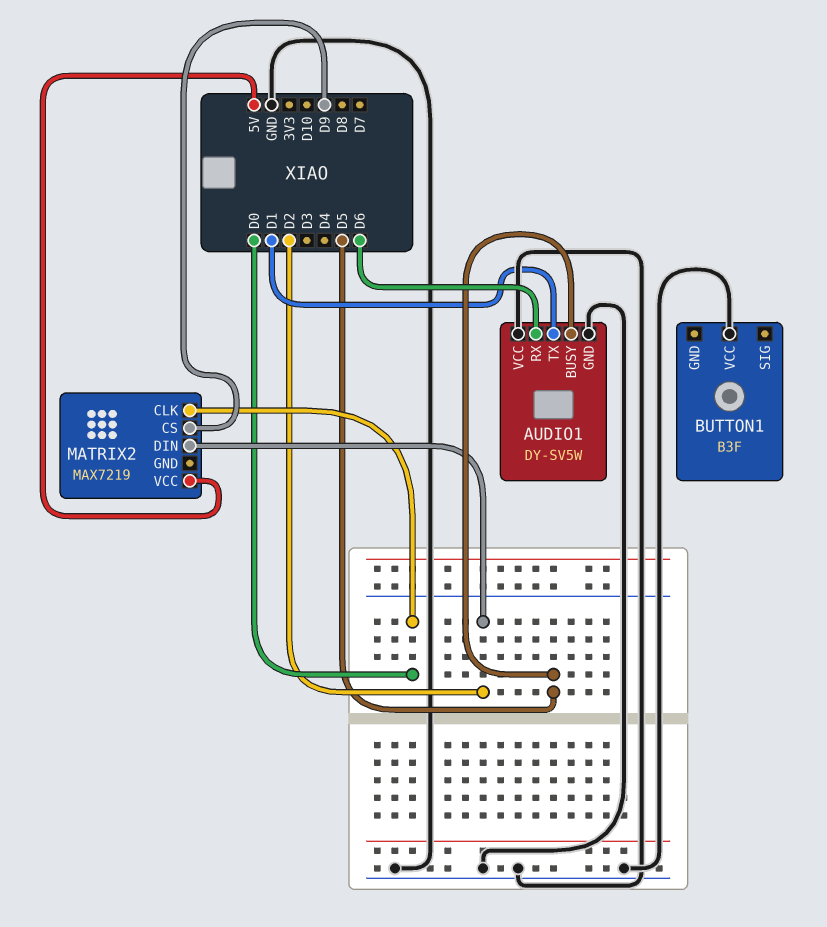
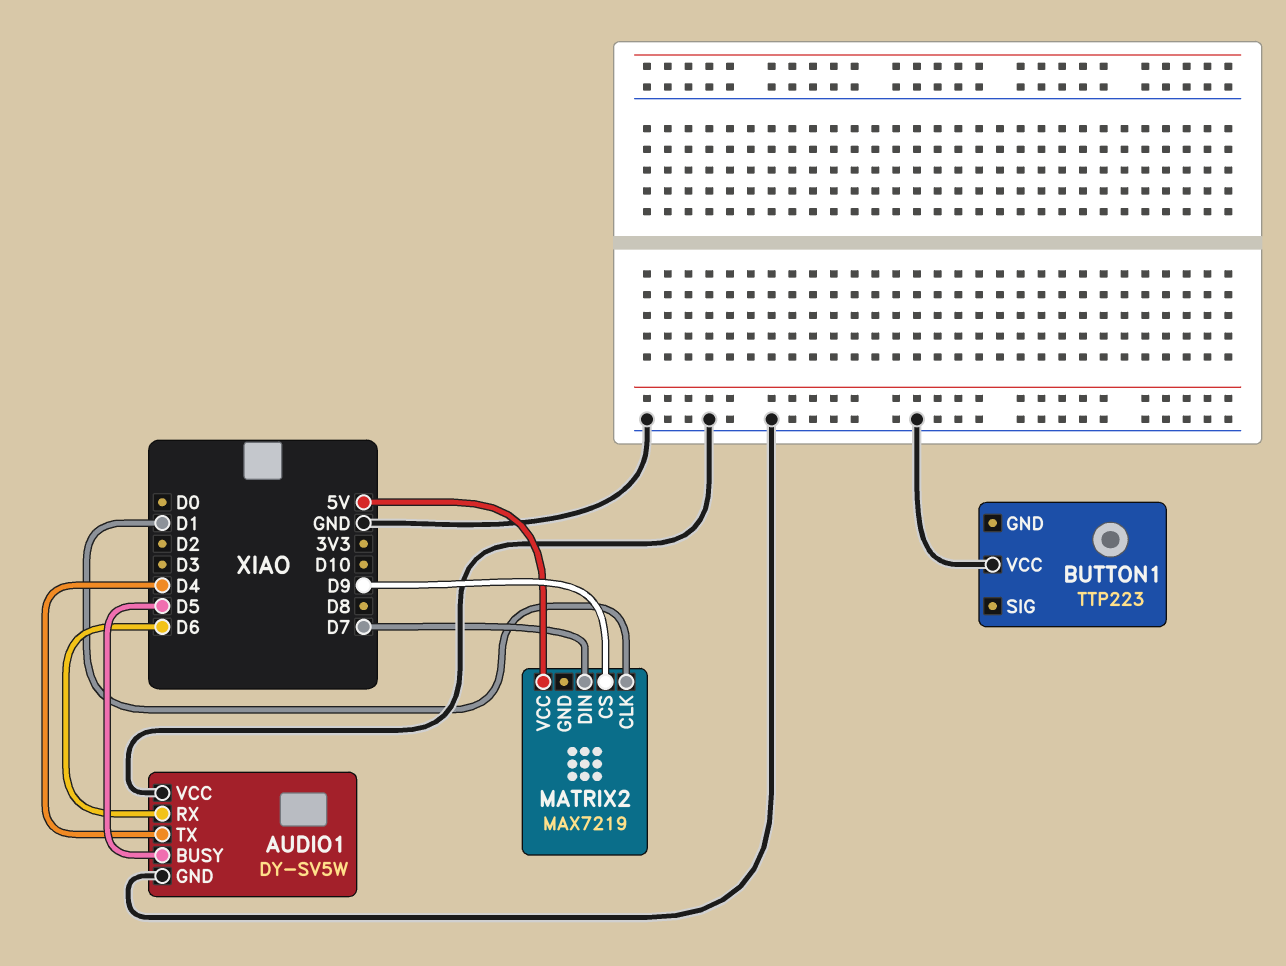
AUDIO1 pin TX: D1 -> D4
BUTTON1: B3F -> TTP223
MATRIX2 pin CLK: D0 -> D1
MATRIX2 pin DIN: D2 -> D7

